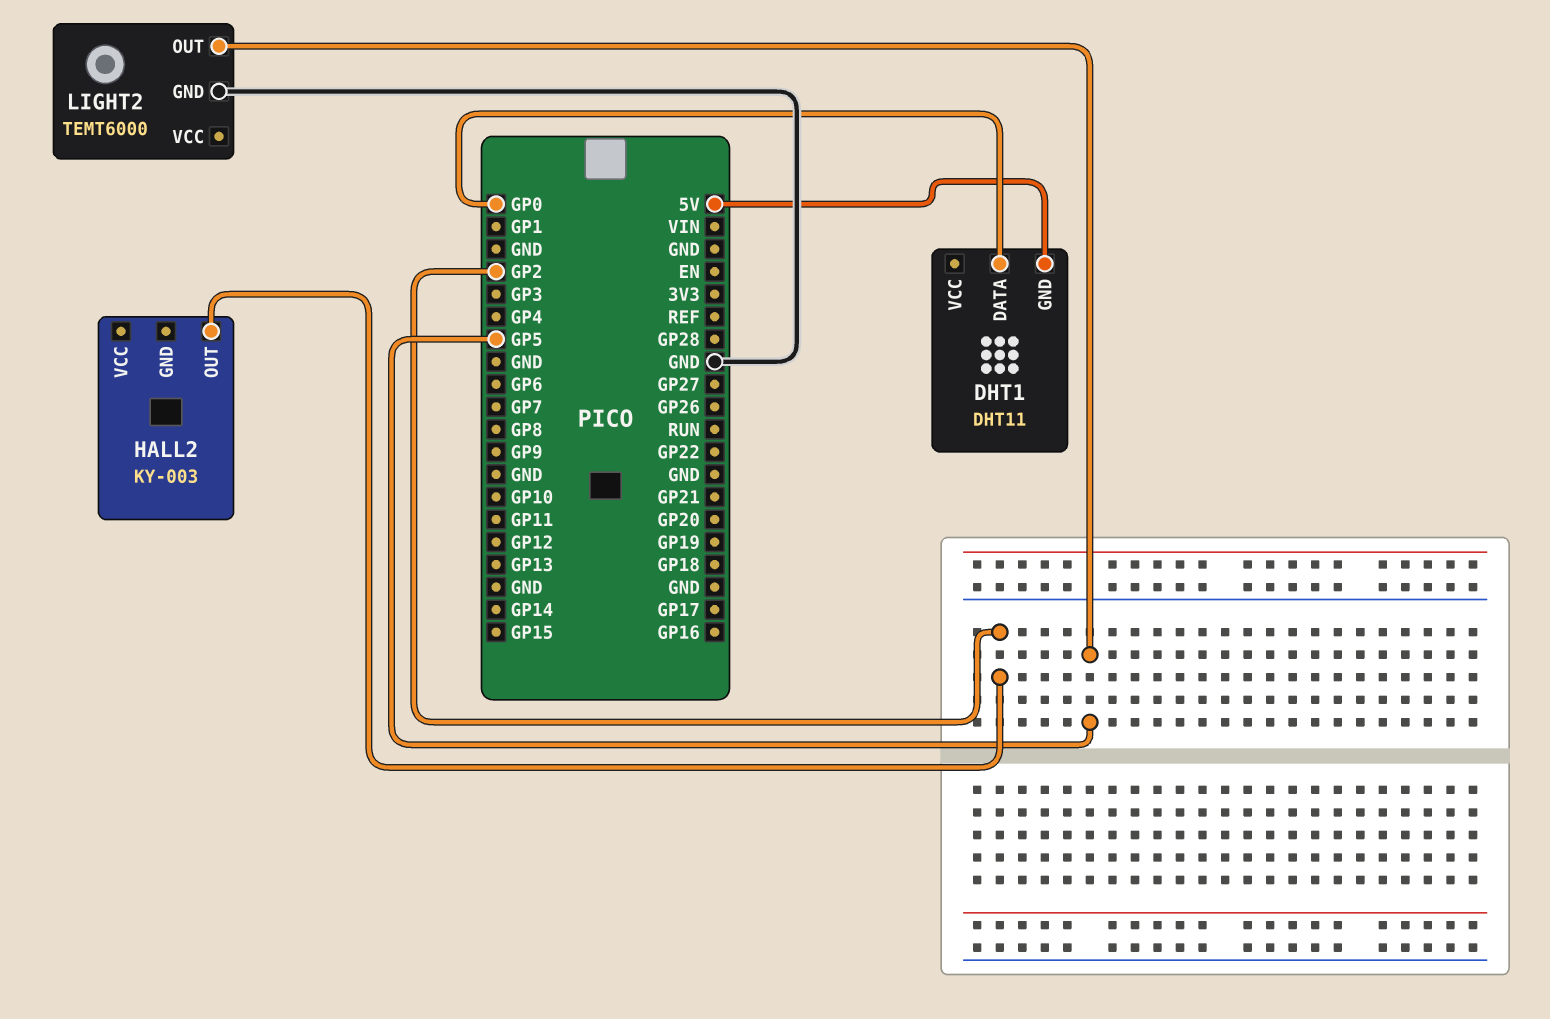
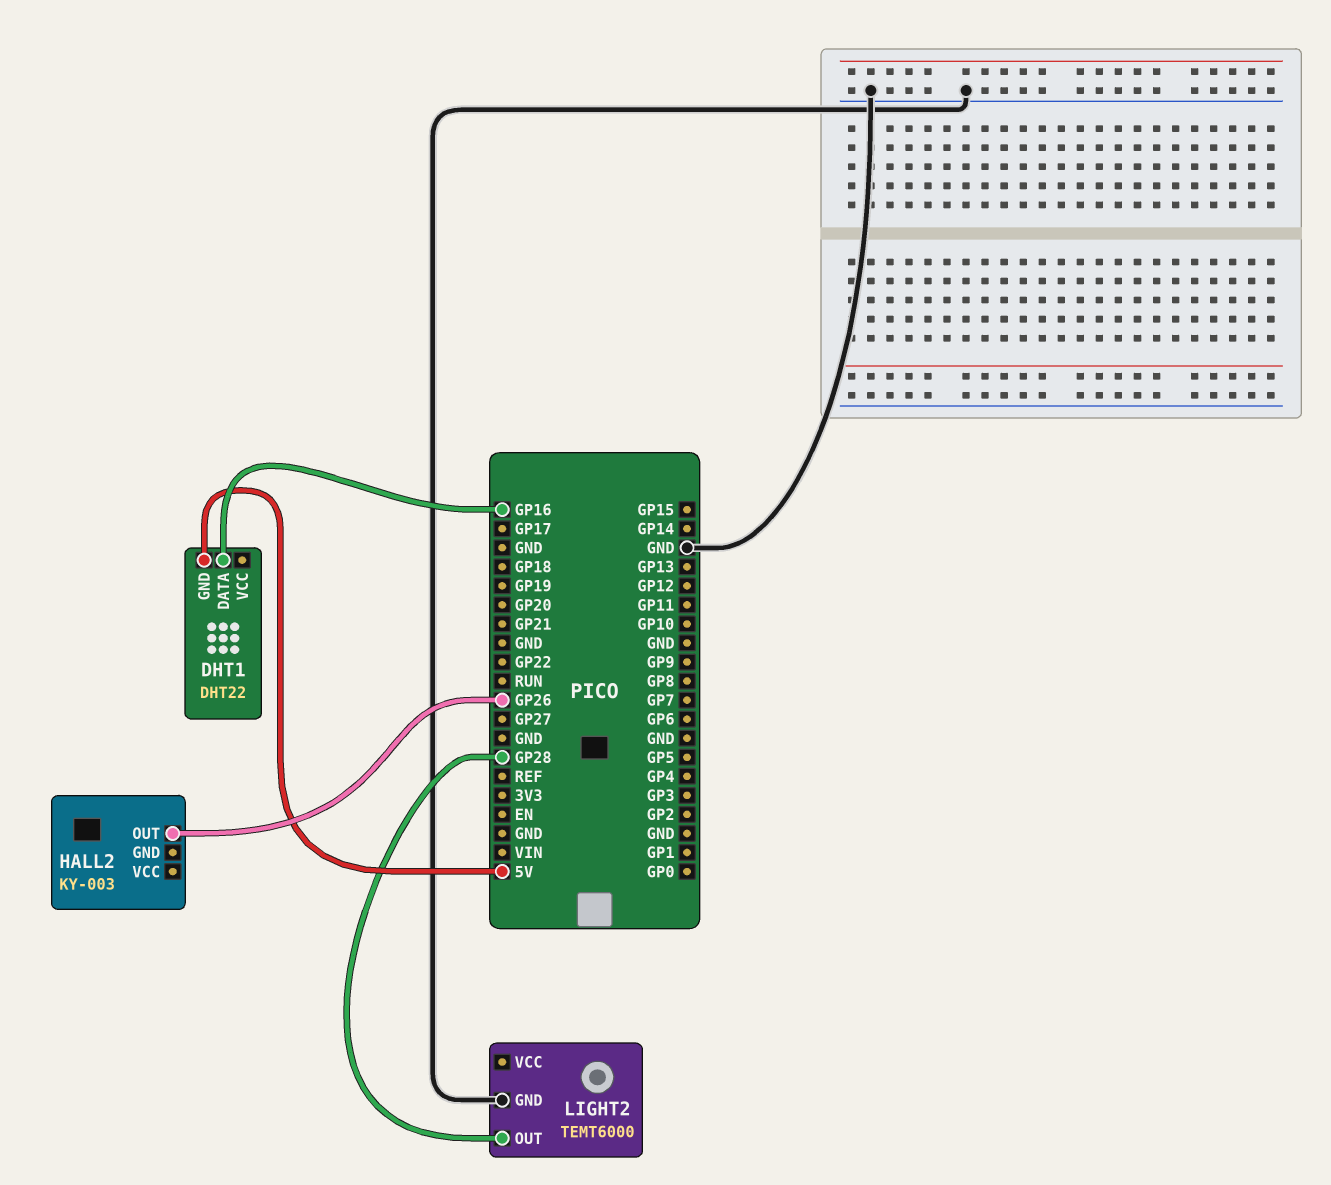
DHT1: DHT11 -> DHT22
DHT1 pin DATA: GP0 -> GP16
HALL2 pin OUT: GP2 -> GP26
LIGHT2 pin OUT: GP5 -> GP28

